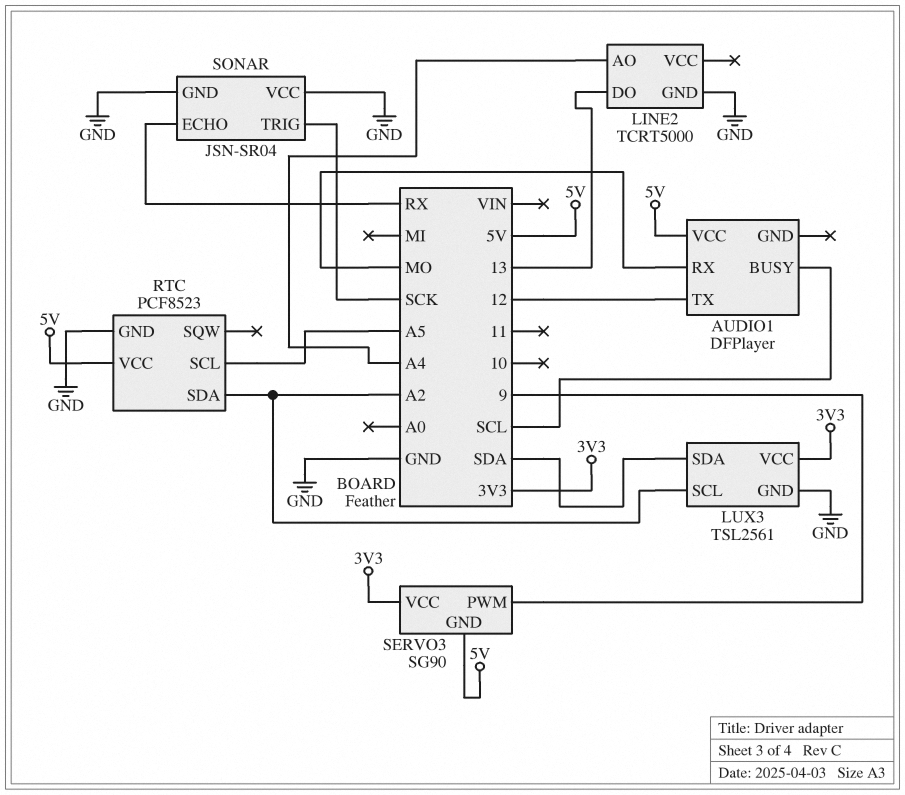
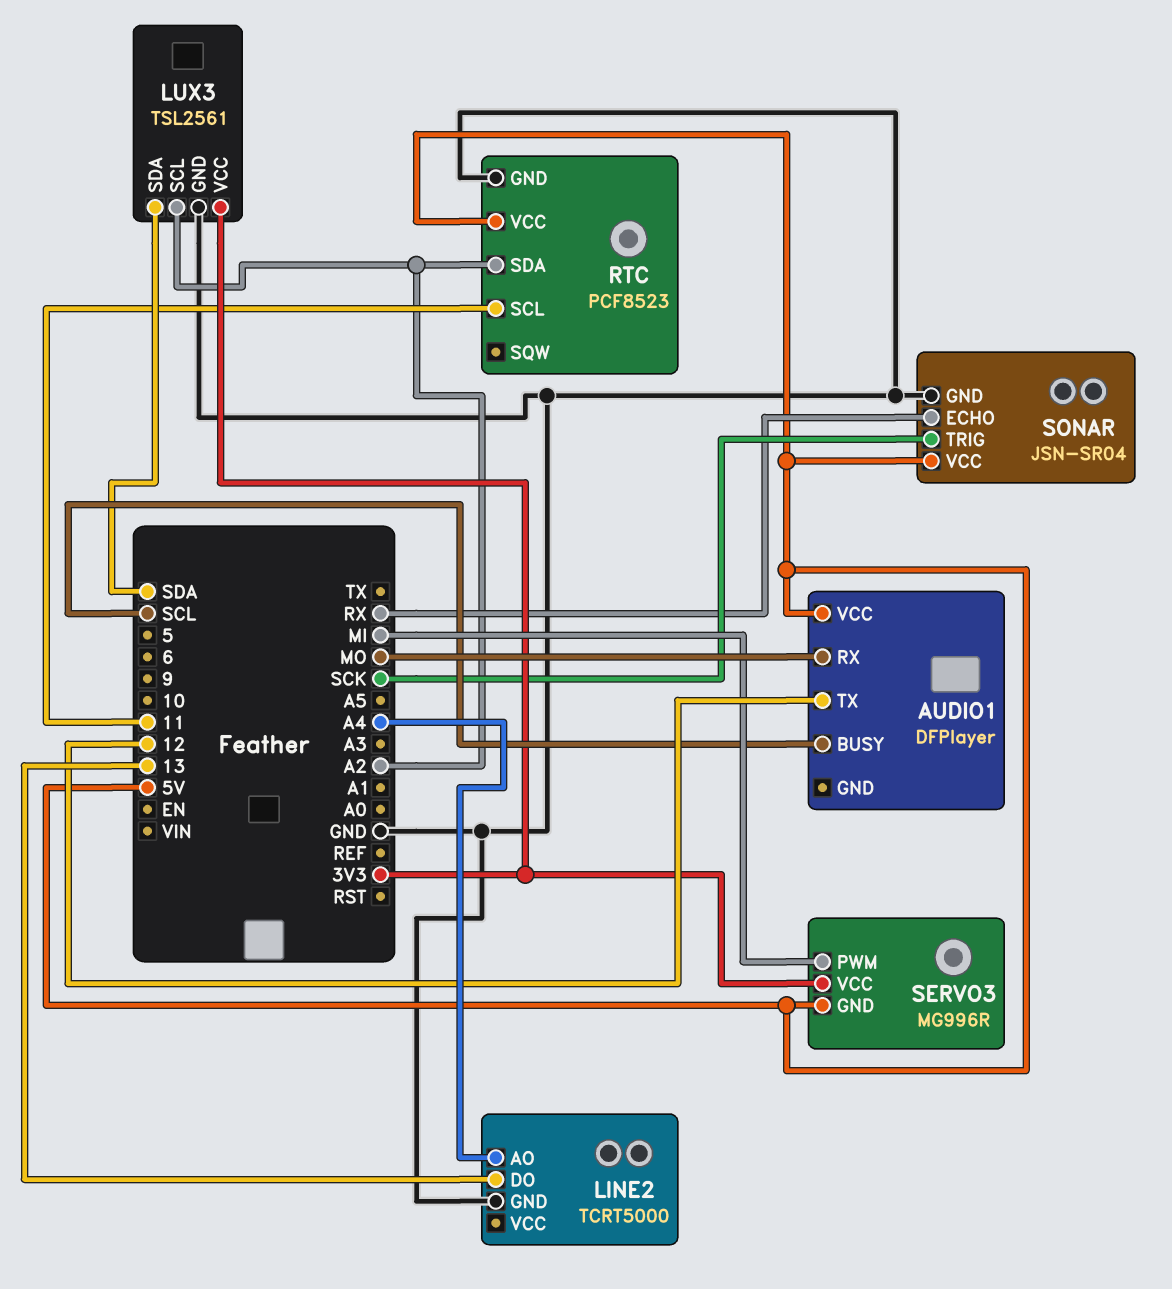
RTC pin SCL: A5 -> 11
SERVO3: SG90 -> MG996R
SERVO3 pin PWM: 9 -> MI
SONAR pin VCC: GND -> 5V

